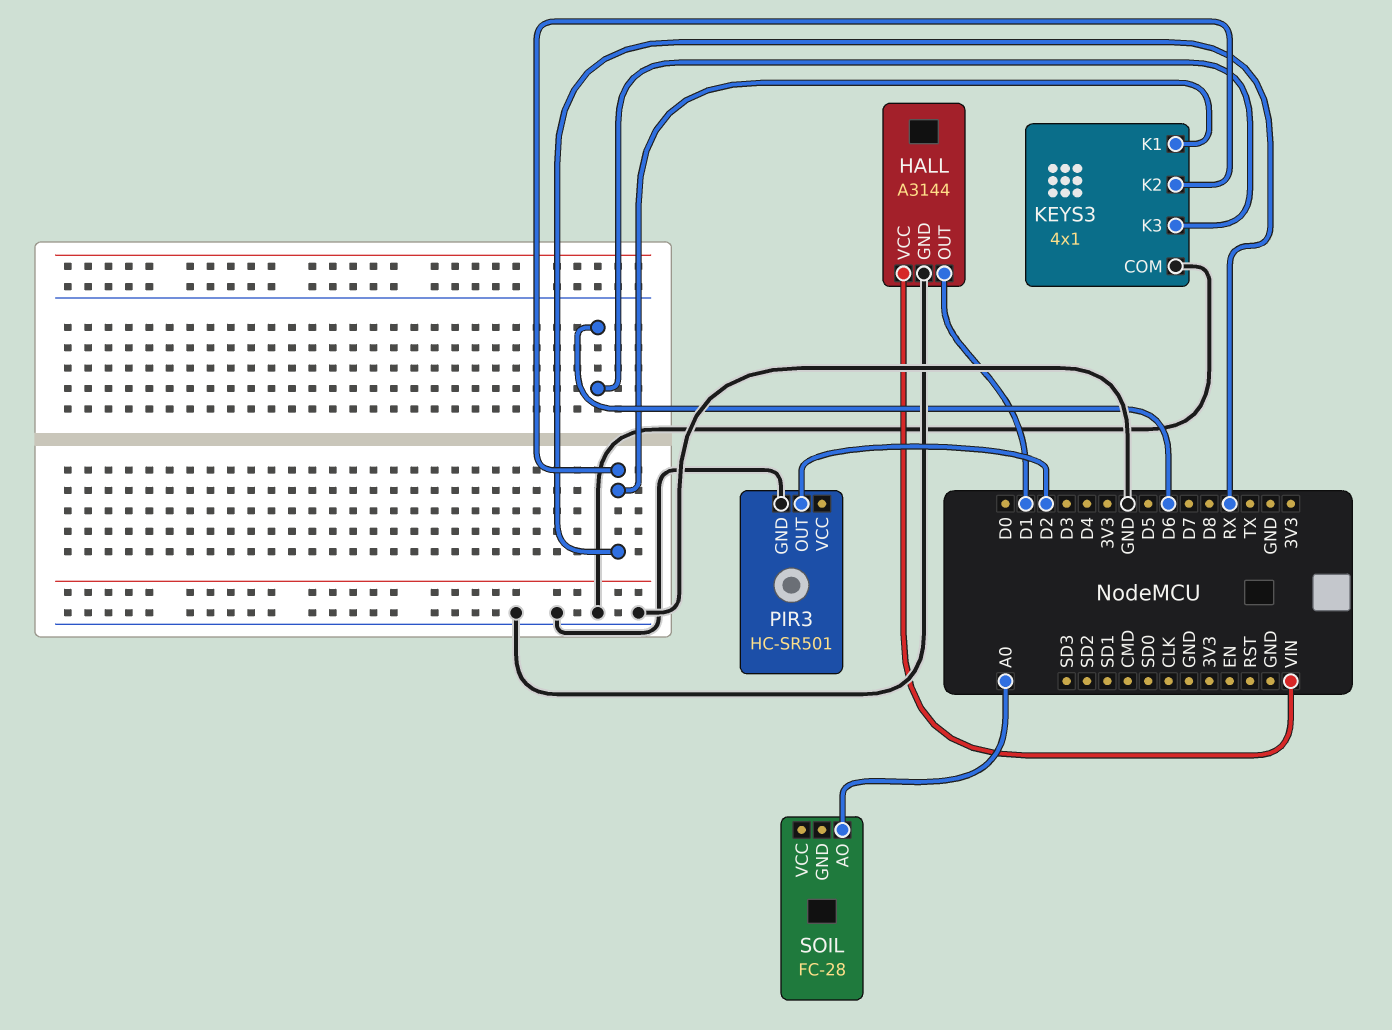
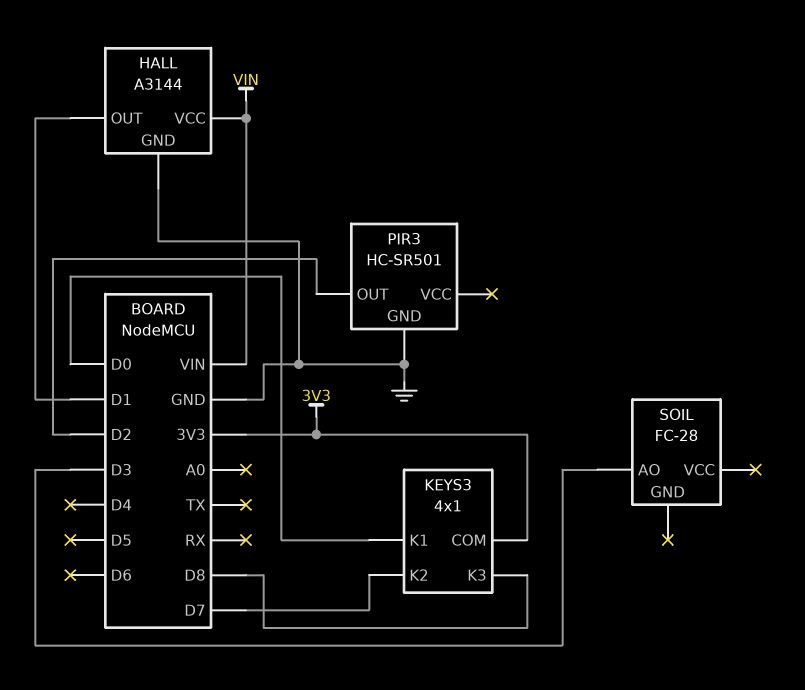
KEYS3 pin COM: GND -> 3V3
KEYS3 pin K1: RX -> D0
KEYS3 pin K2: RX -> D7
KEYS3 pin K3: D6 -> D8
SOIL pin AO: A0 -> D3

